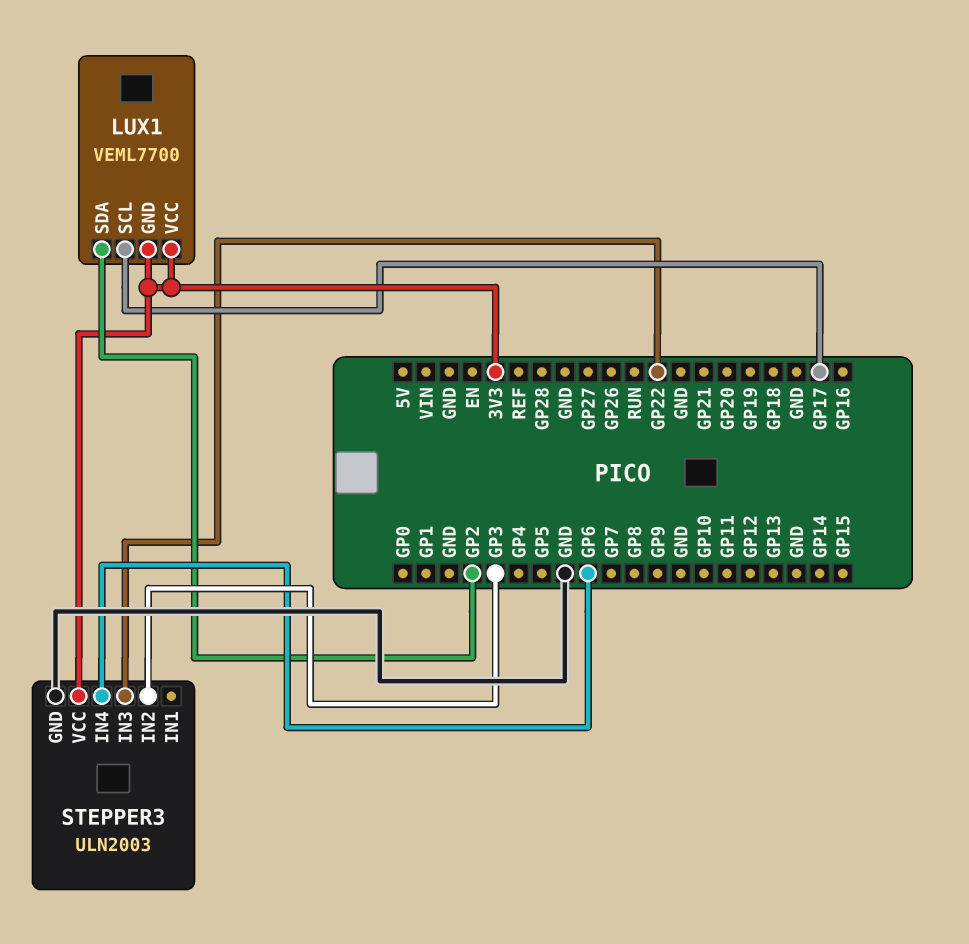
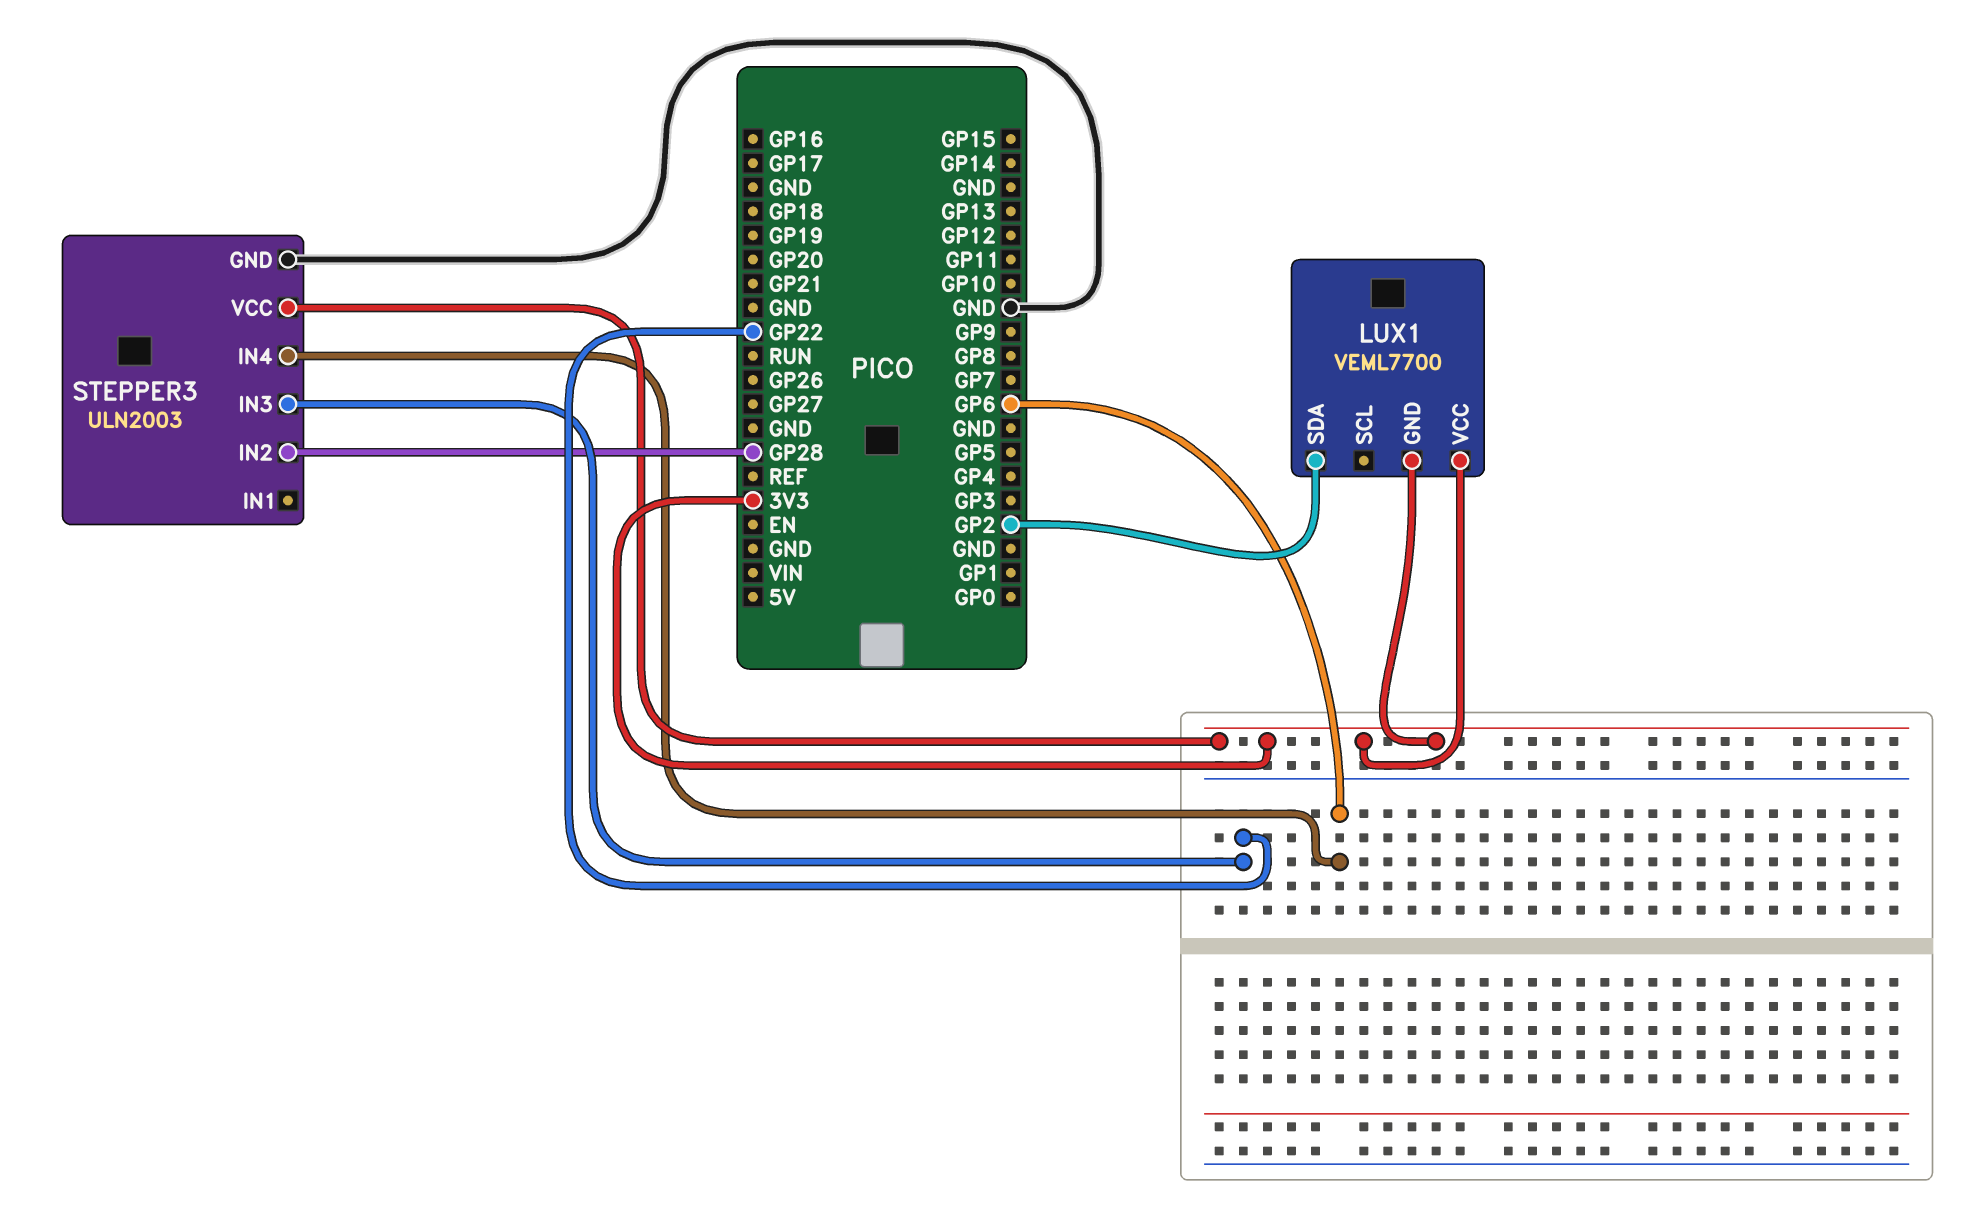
LUX1 pin SCL: GP17 -> none
STEPPER3 pin IN2: GP3 -> GP28

